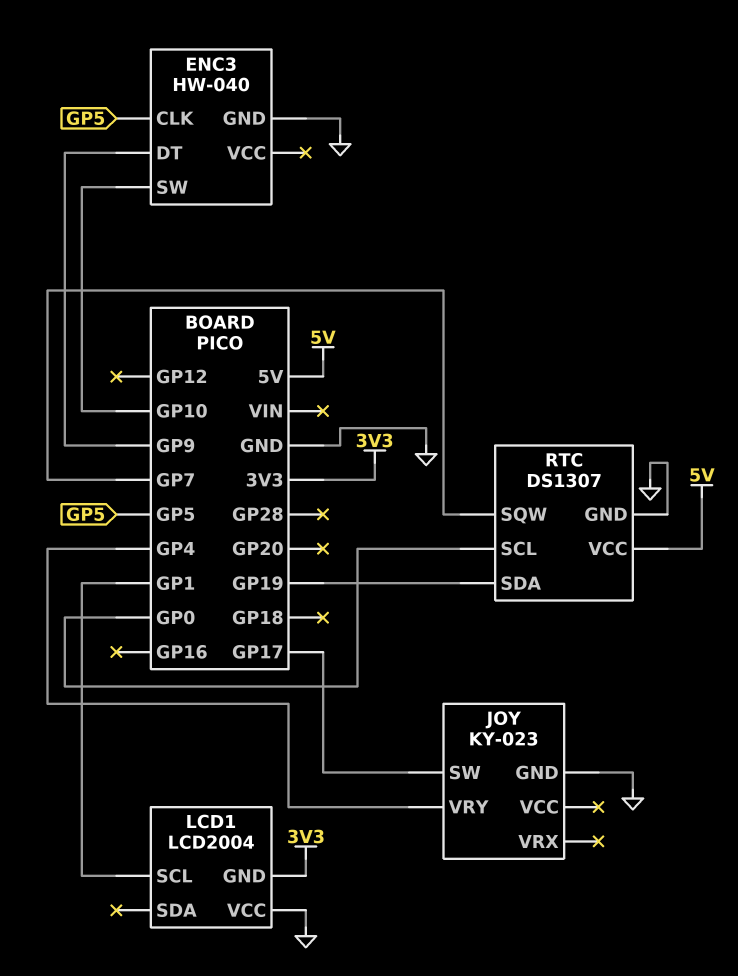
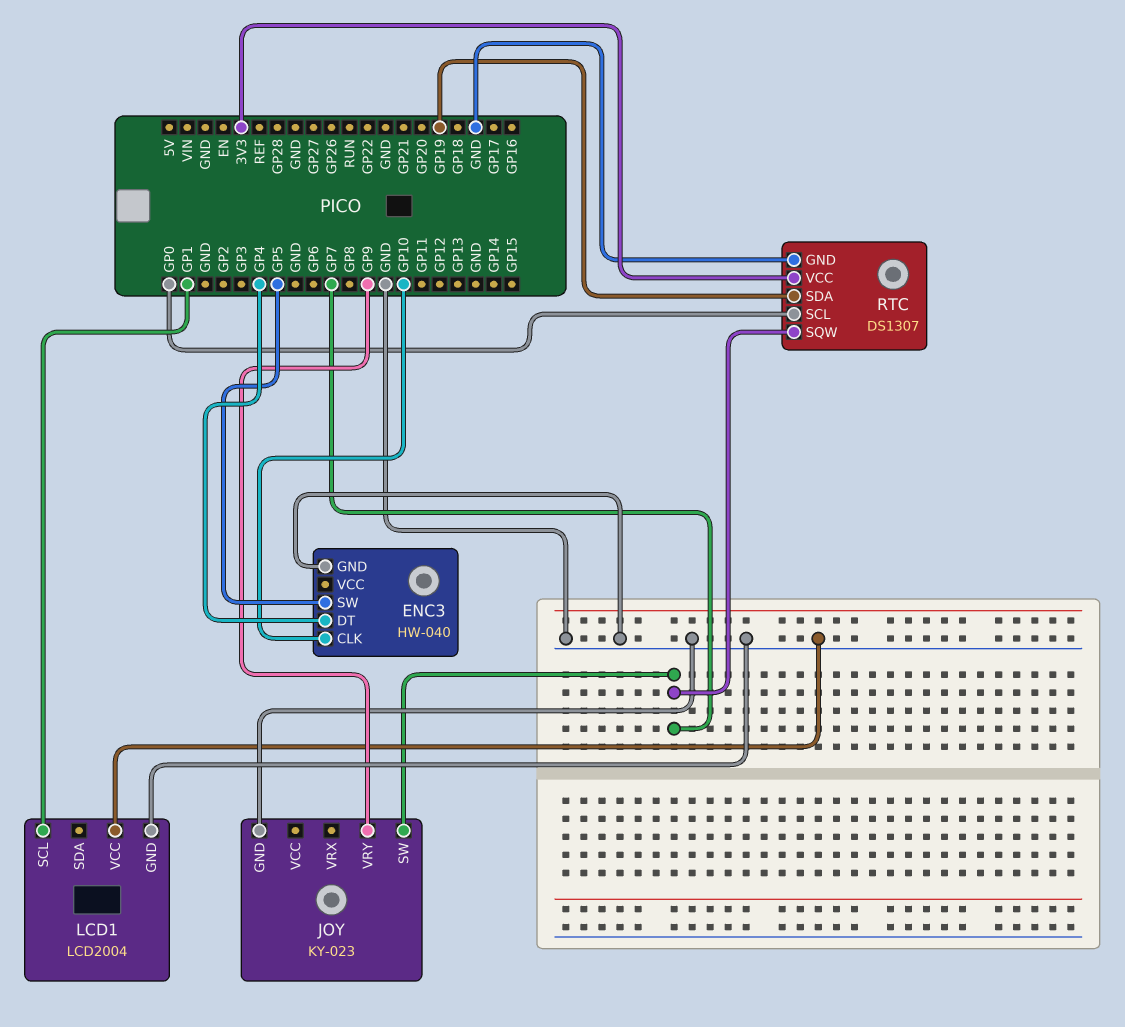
ENC3 pin CLK: GP5 -> GP10
ENC3 pin DT: GP9 -> GP4
ENC3 pin SW: GP10 -> GP5
JOY pin SW: GP17 -> GP7
JOY pin VRY: GP4 -> GP9
LCD1 pin GND: 3V3 -> GND
RTC pin VCC: 5V -> 3V3

